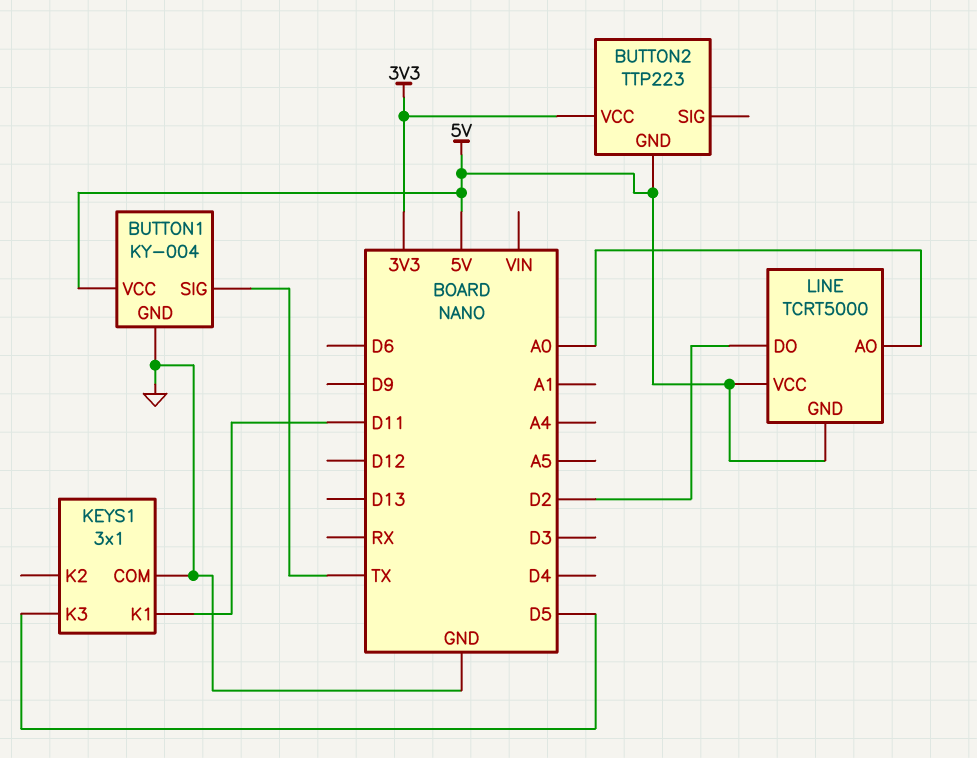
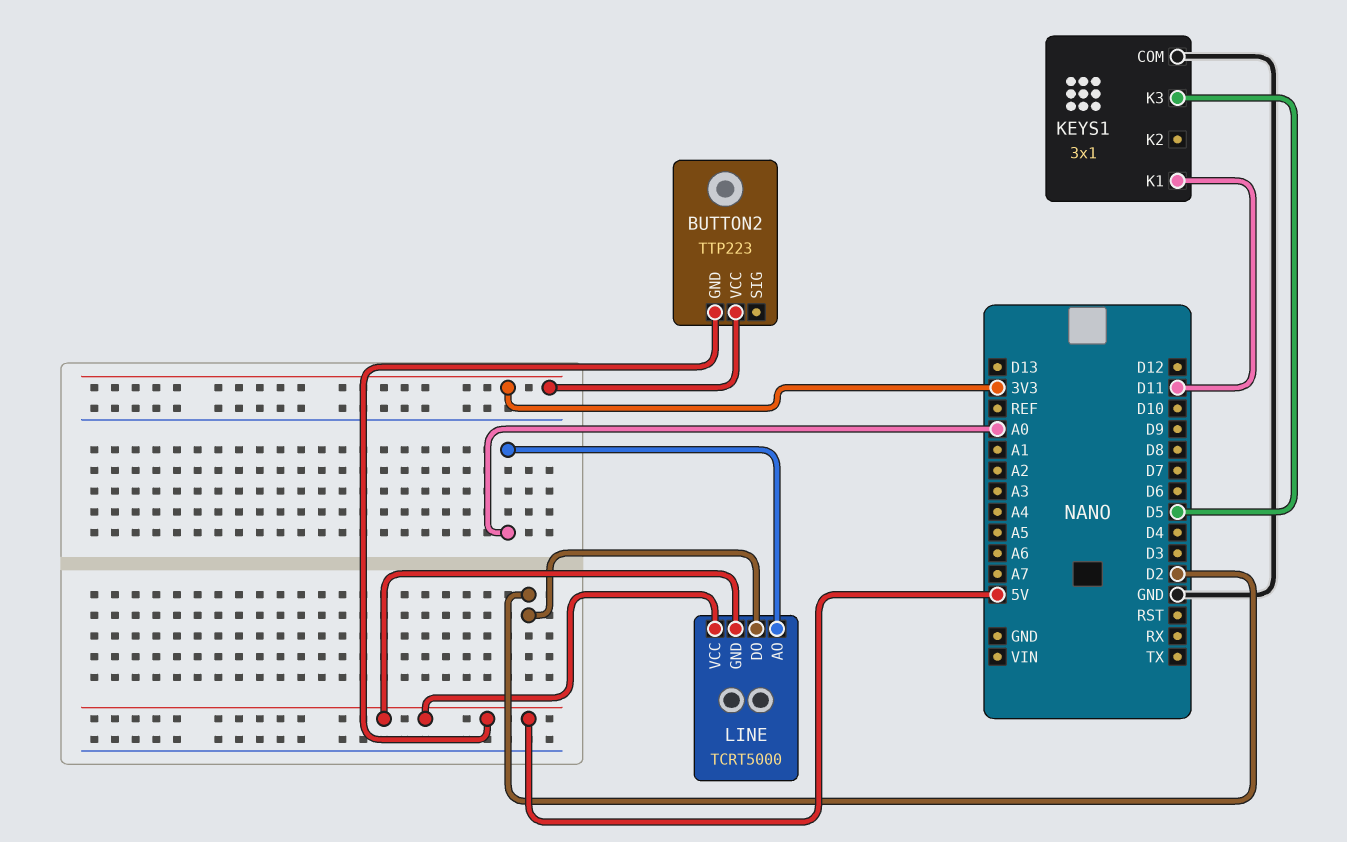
BUTTON1: KY-004 -> none
BUTTON1 pin GND: GND -> none
BUTTON1 pin SIG: TX -> none
BUTTON1 pin VCC: 5V -> none

